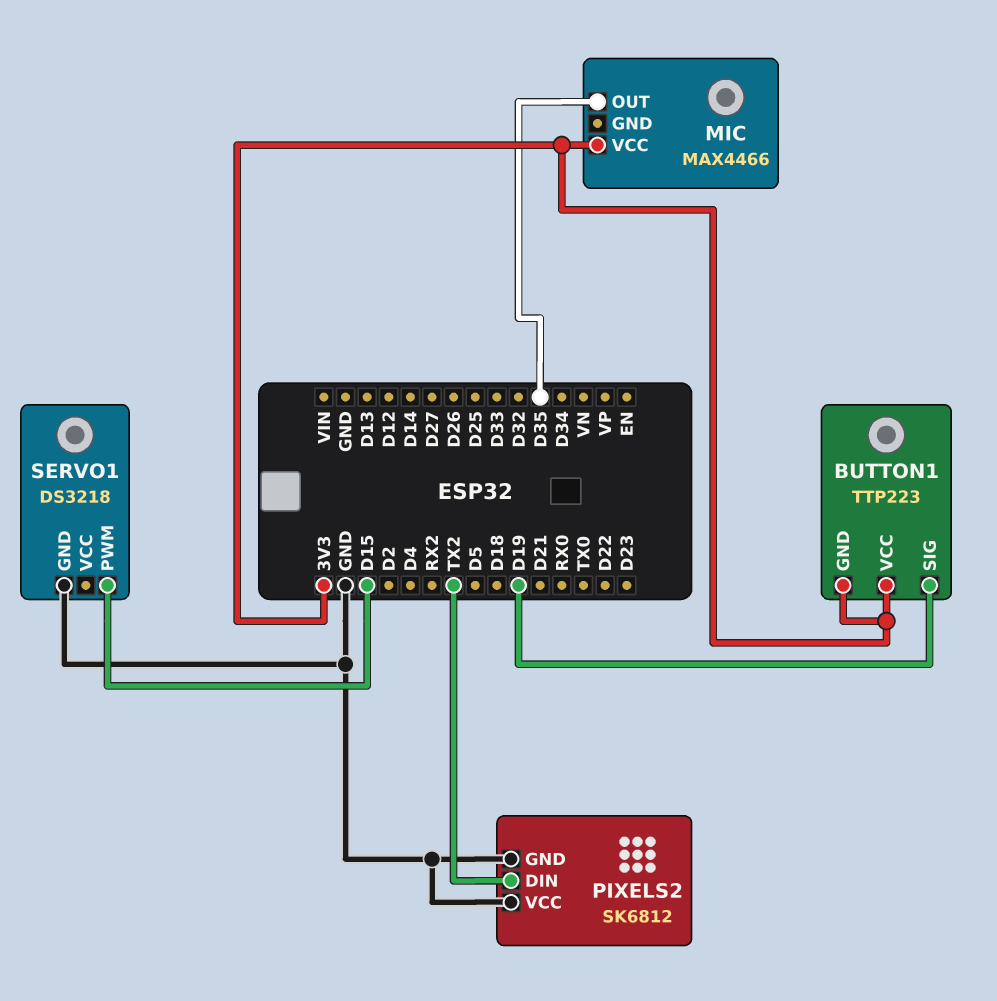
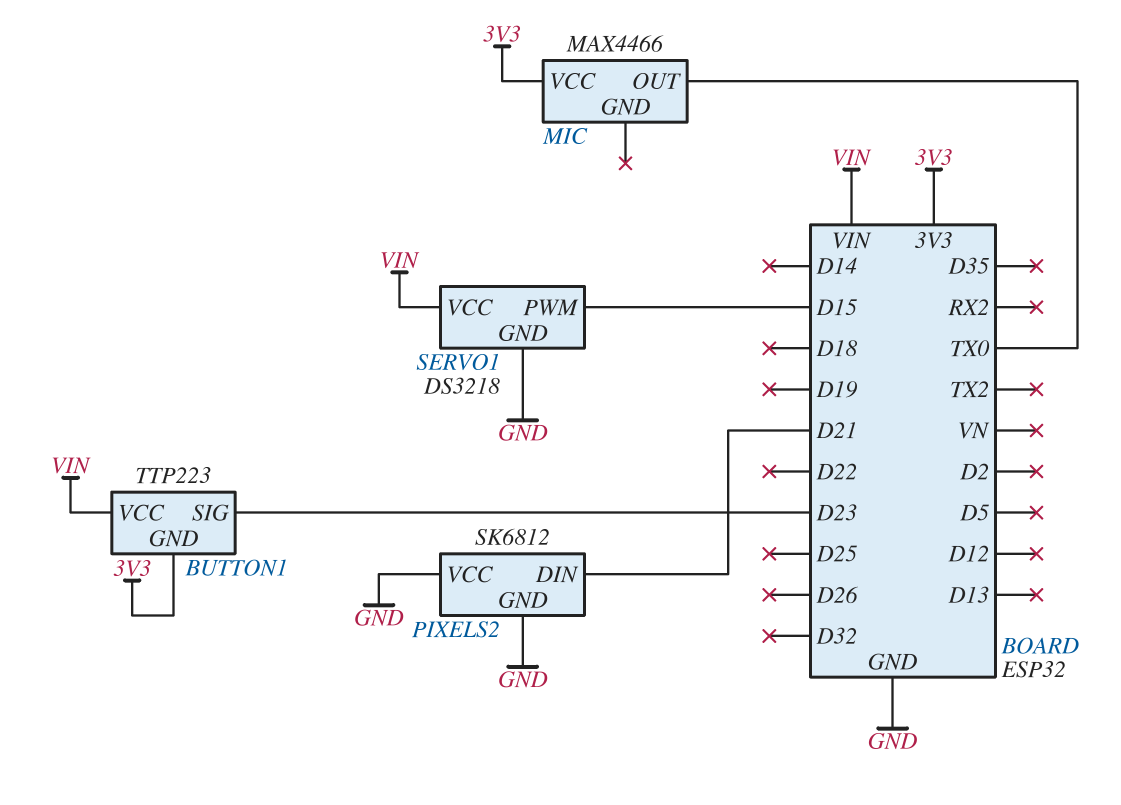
BUTTON1 pin SIG: D19 -> D23
BUTTON1 pin VCC: 3V3 -> VIN
MIC pin OUT: D35 -> TX0
PIXELS2 pin DIN: TX2 -> D21
SERVO1 pin VCC: none -> VIN

